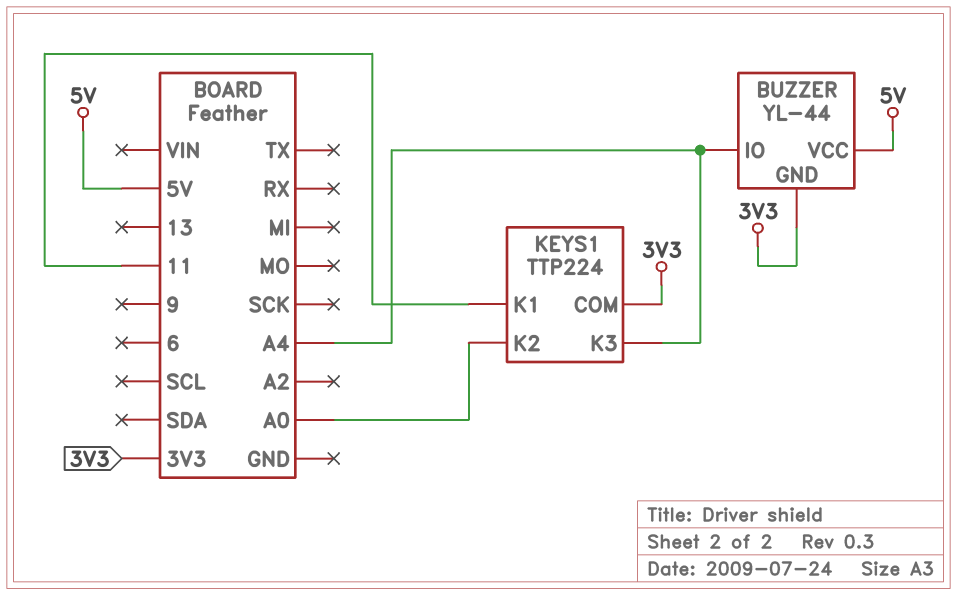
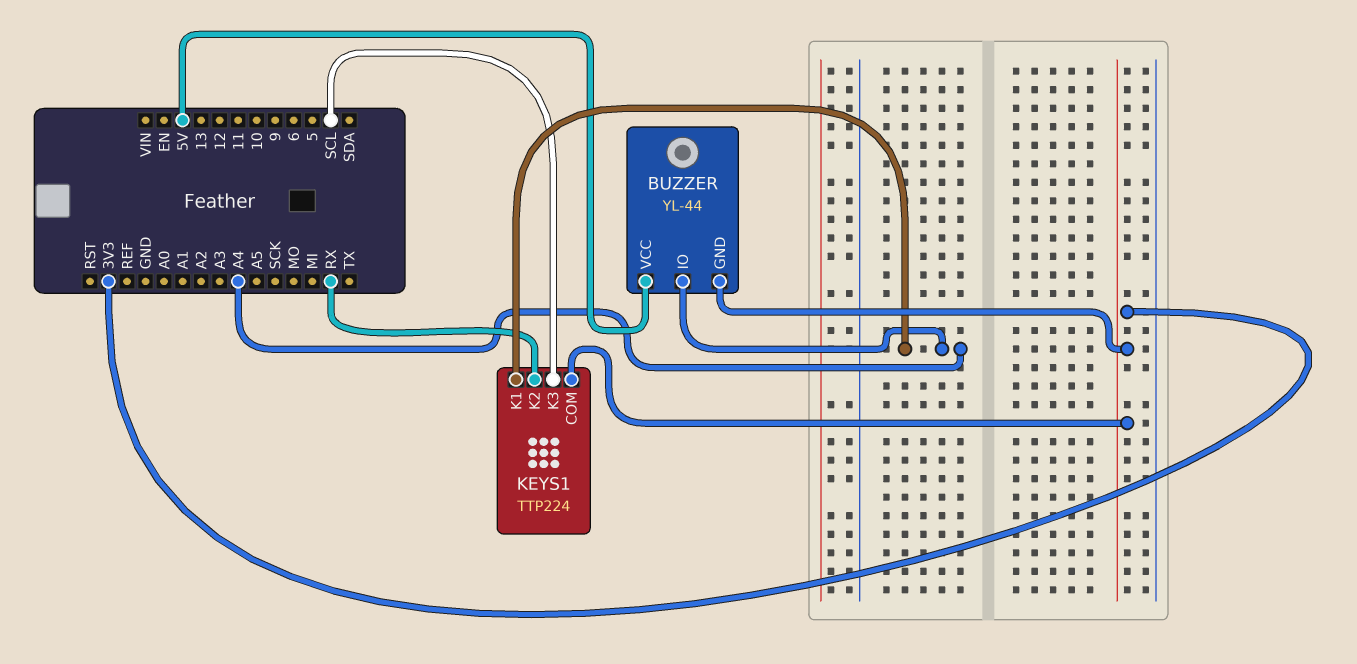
KEYS1 pin K1: 11 -> A4
KEYS1 pin K2: A0 -> RX
KEYS1 pin K3: A4 -> SCL

